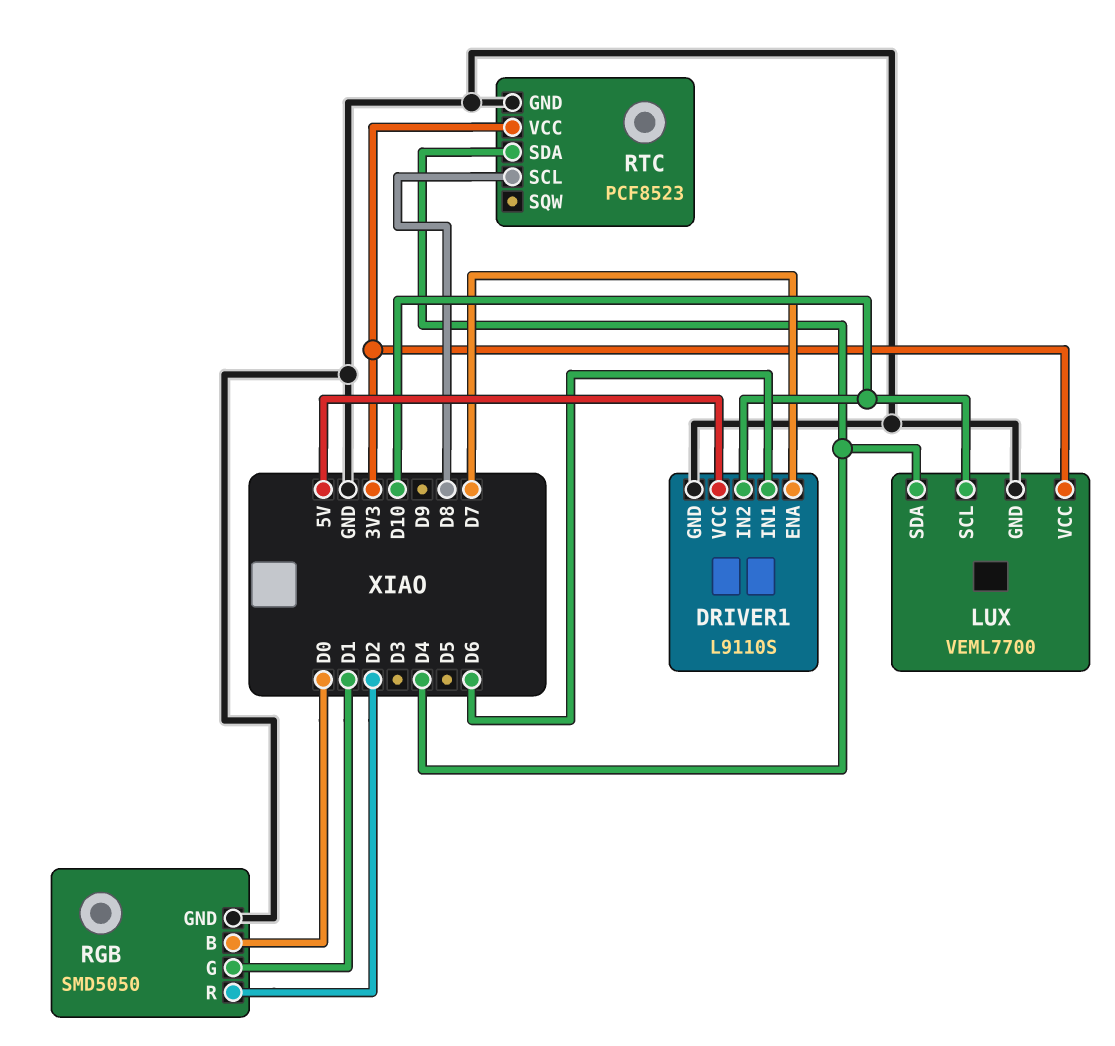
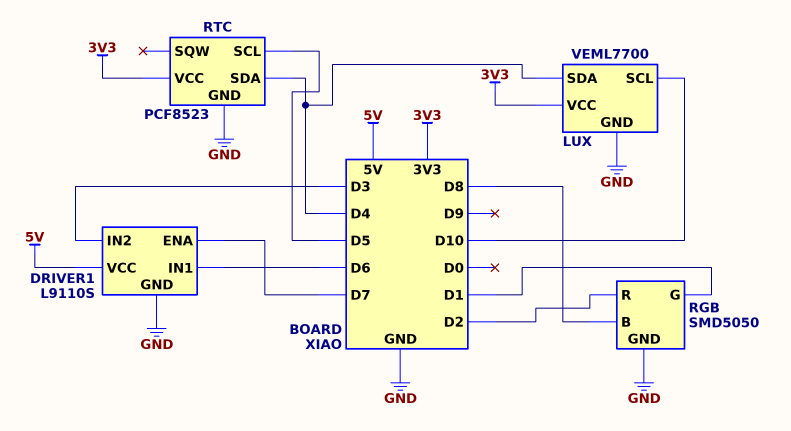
DRIVER1 pin IN2: D10 -> D3
RGB pin B: D0 -> D8
RTC pin SCL: D8 -> D5

